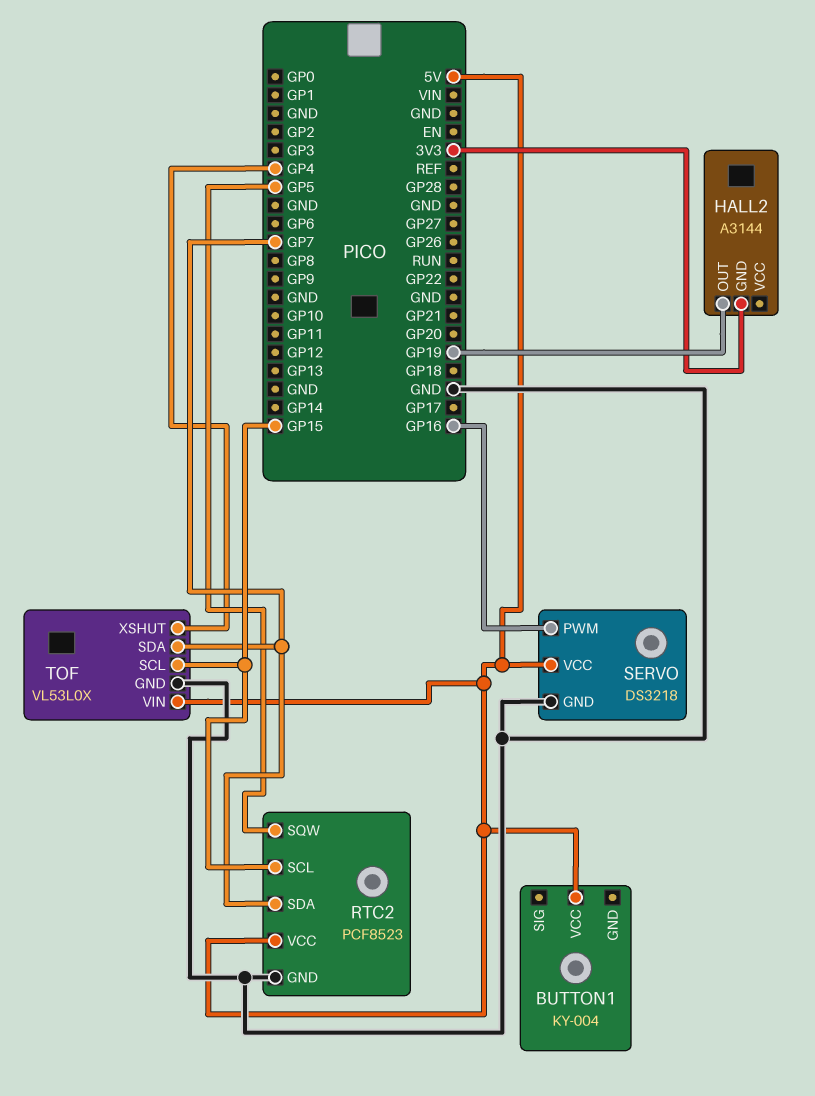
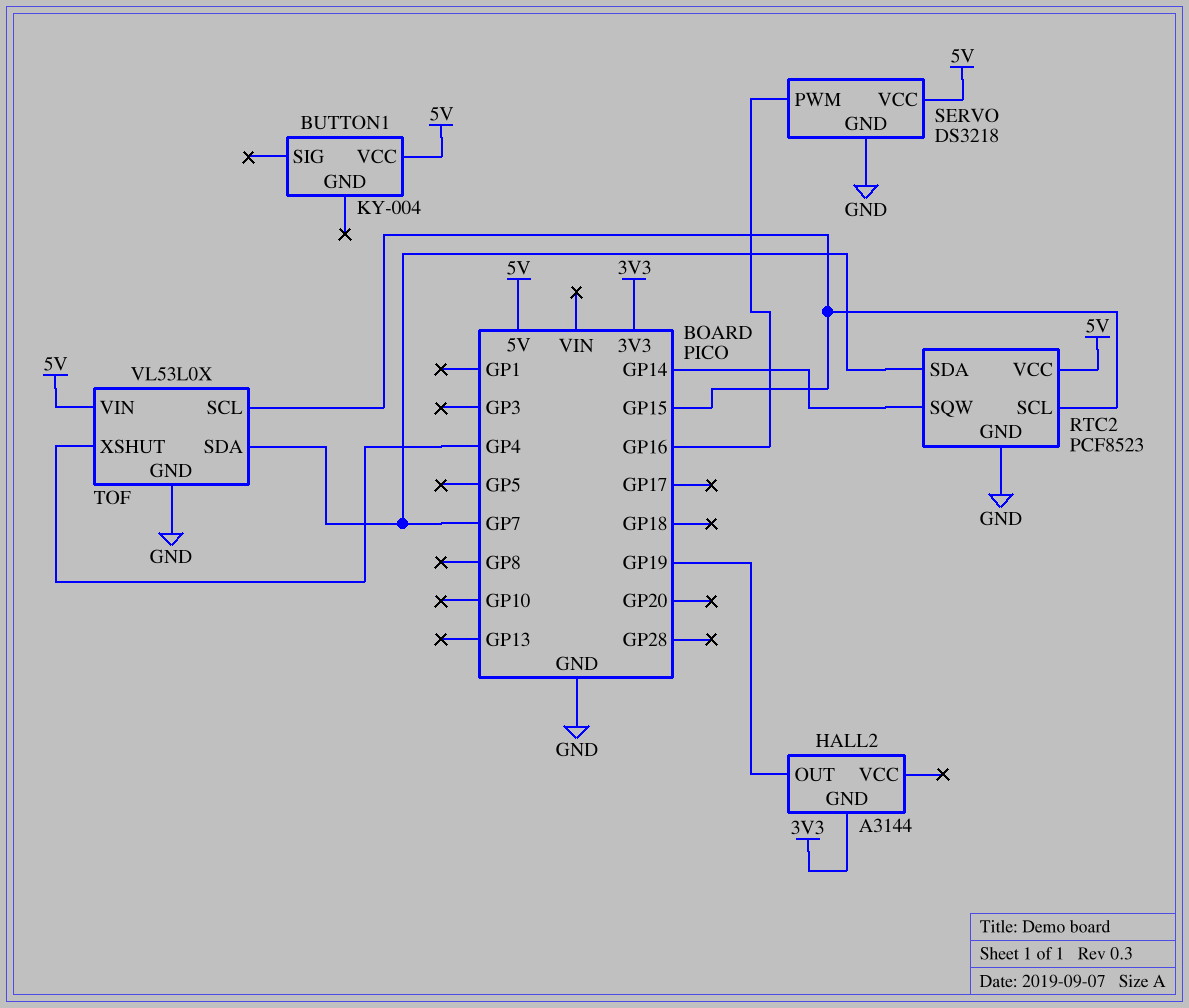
RTC2 pin SQW: GP5 -> GP14

